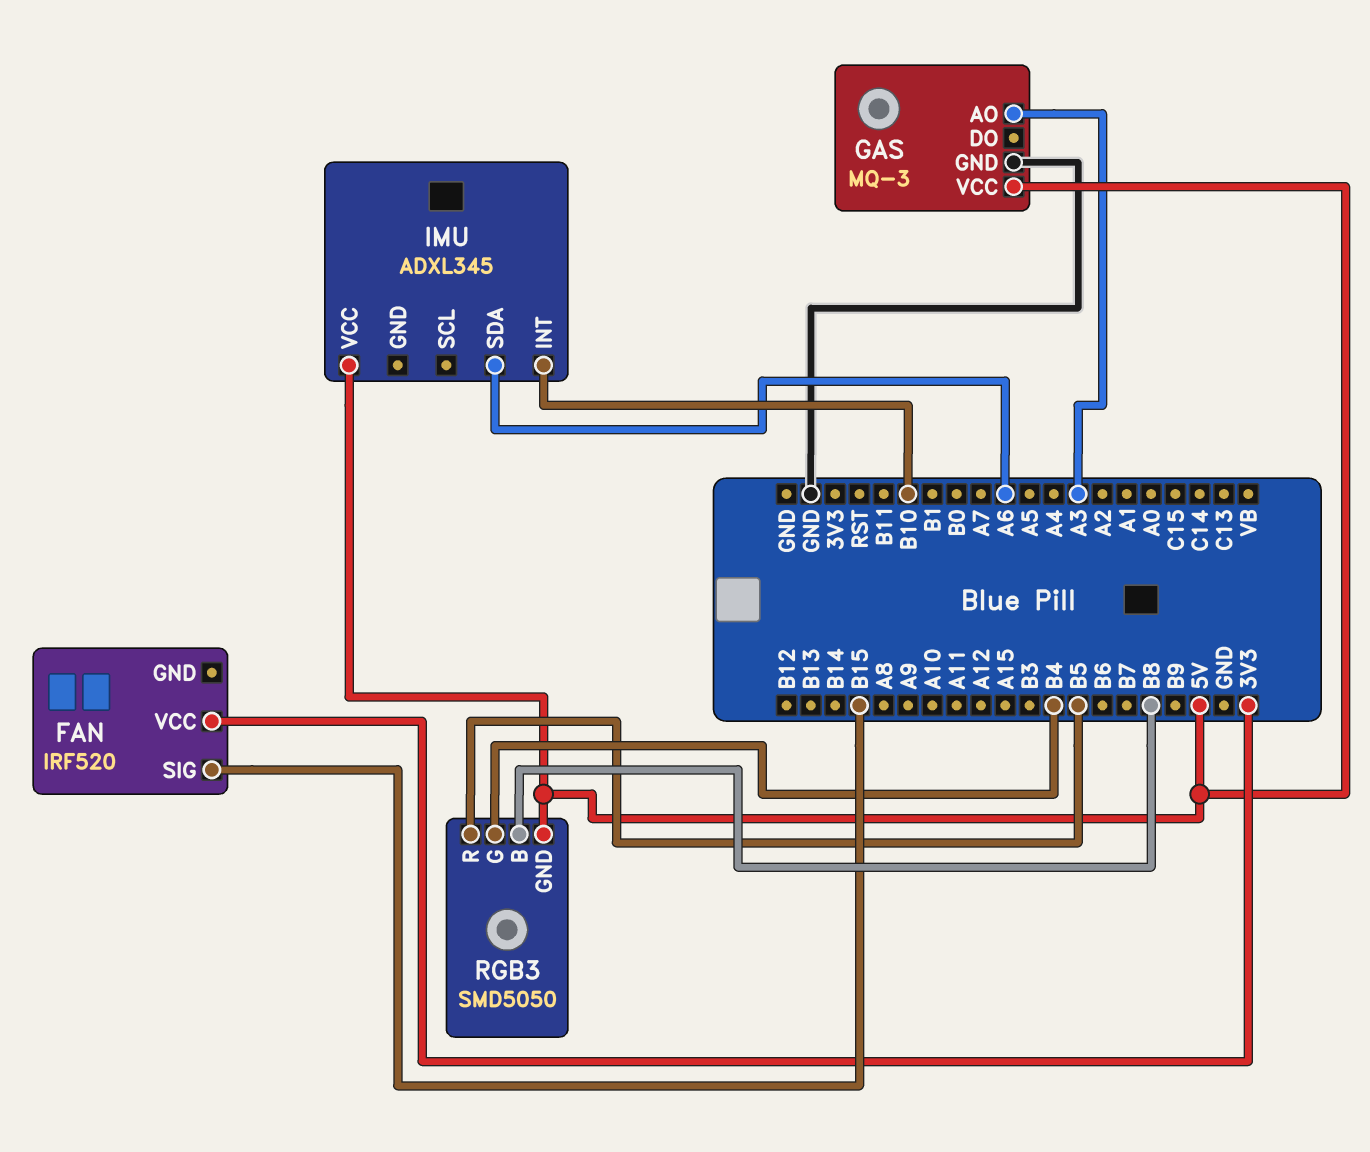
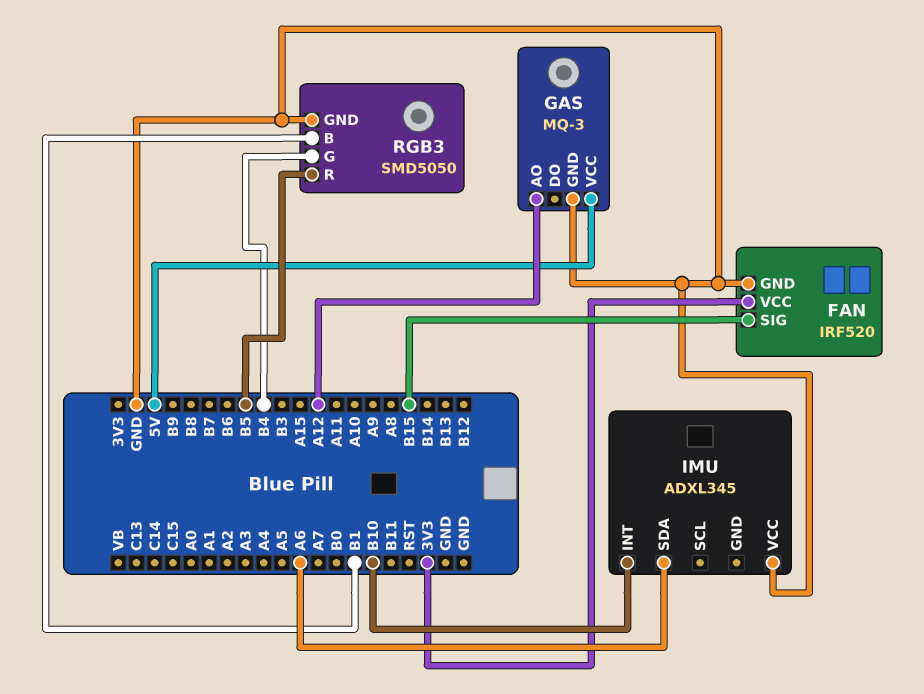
FAN pin GND: none -> GND
GAS pin AO: A3 -> A12
IMU pin VCC: 5V -> GND
RGB3 pin B: B8 -> B1
RGB3 pin GND: 5V -> GND

